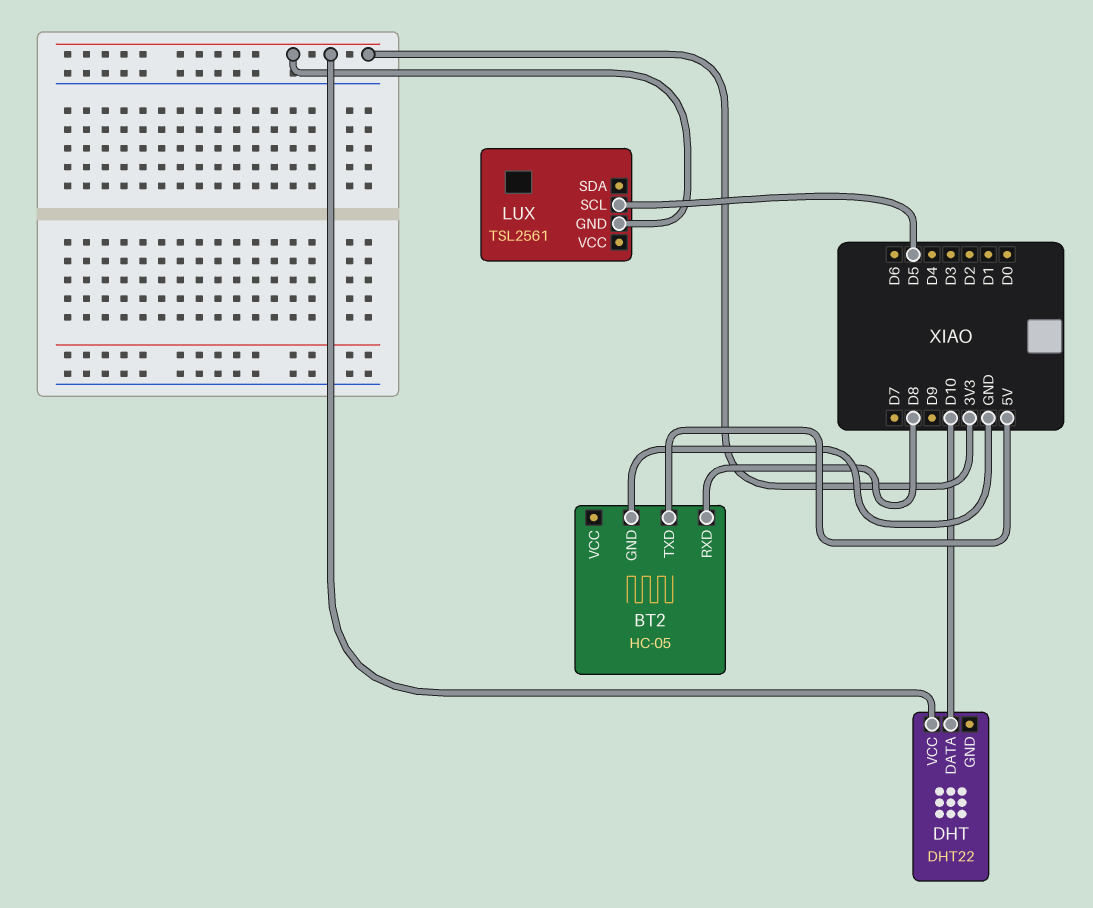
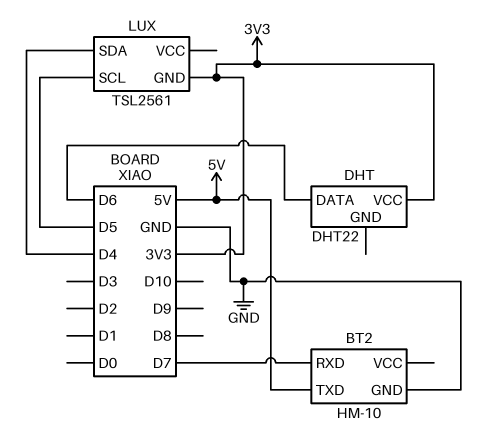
BT2: HC-05 -> HM-10
BT2 pin RXD: D8 -> D7
DHT pin DATA: D10 -> D6
LUX pin SDA: none -> D4

